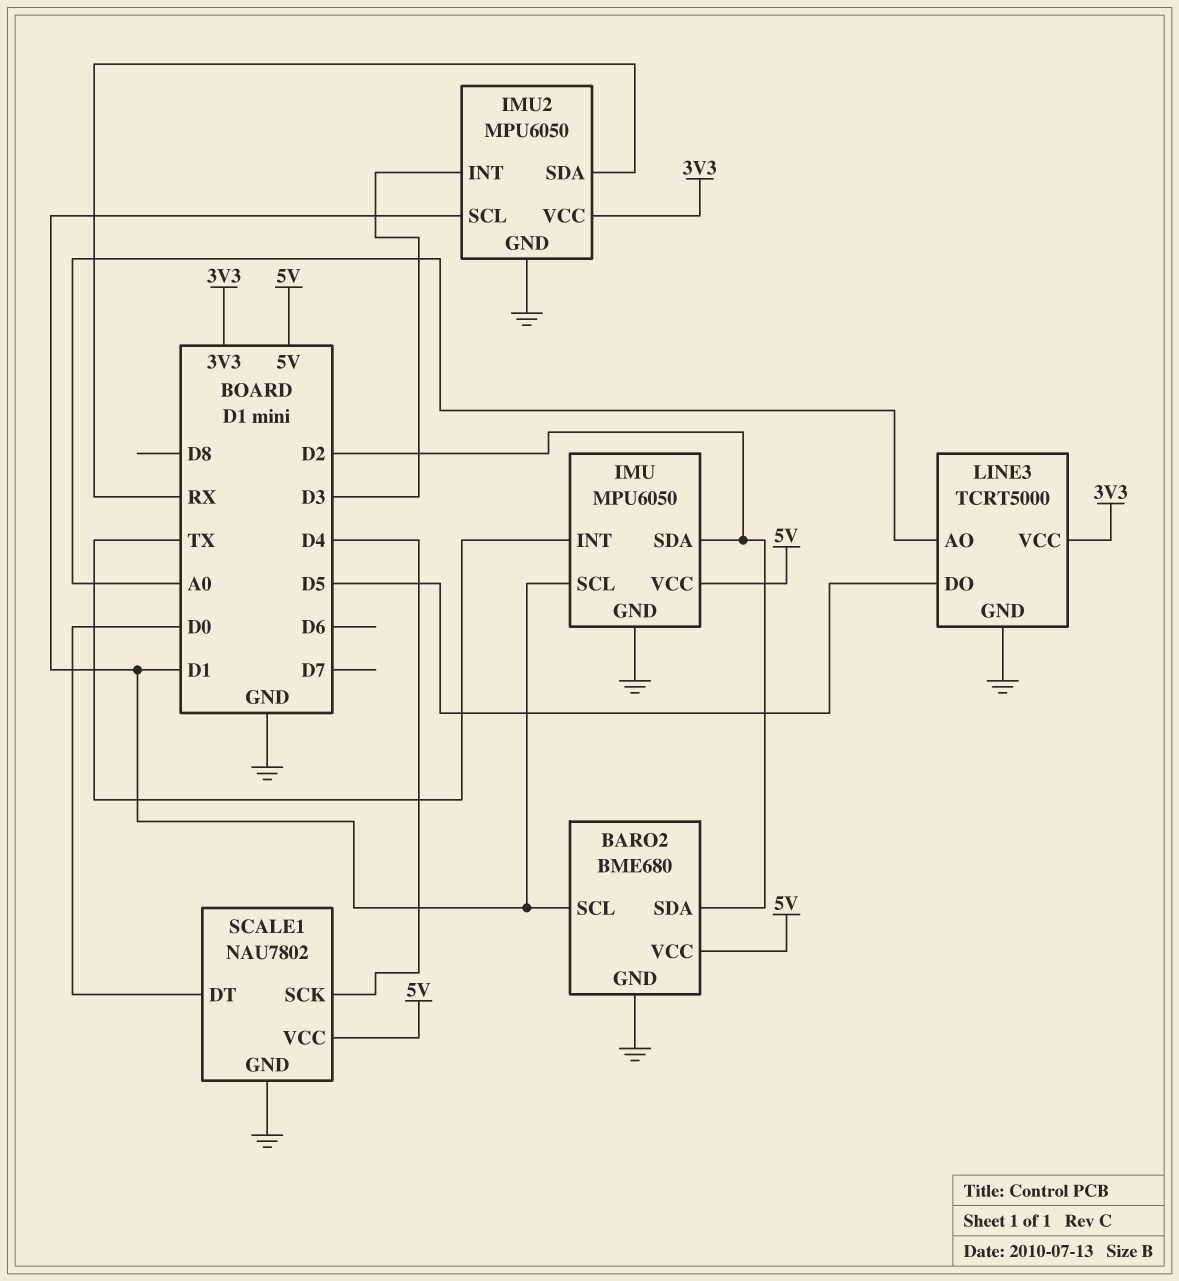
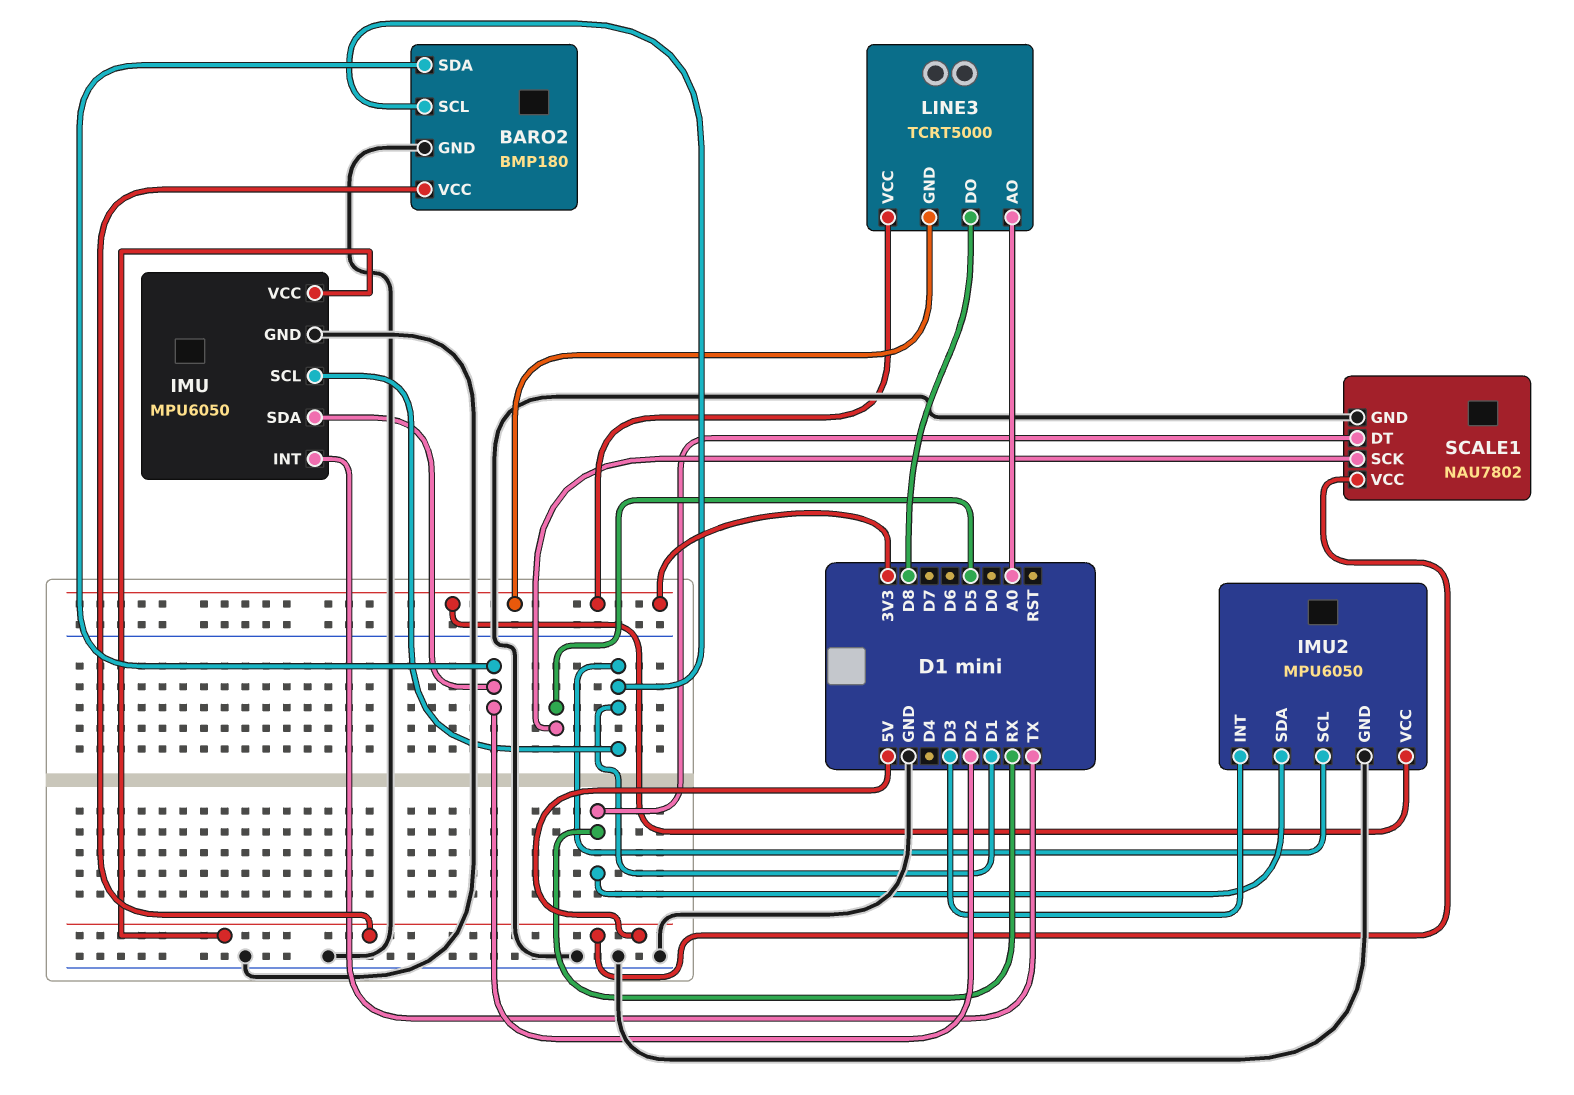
BARO2: BME680 -> BMP180
LINE3 pin DO: D5 -> D8
LINE3 pin GND: GND -> 3V3
SCALE1 pin DT: D0 -> RX
SCALE1 pin SCK: D4 -> D5

